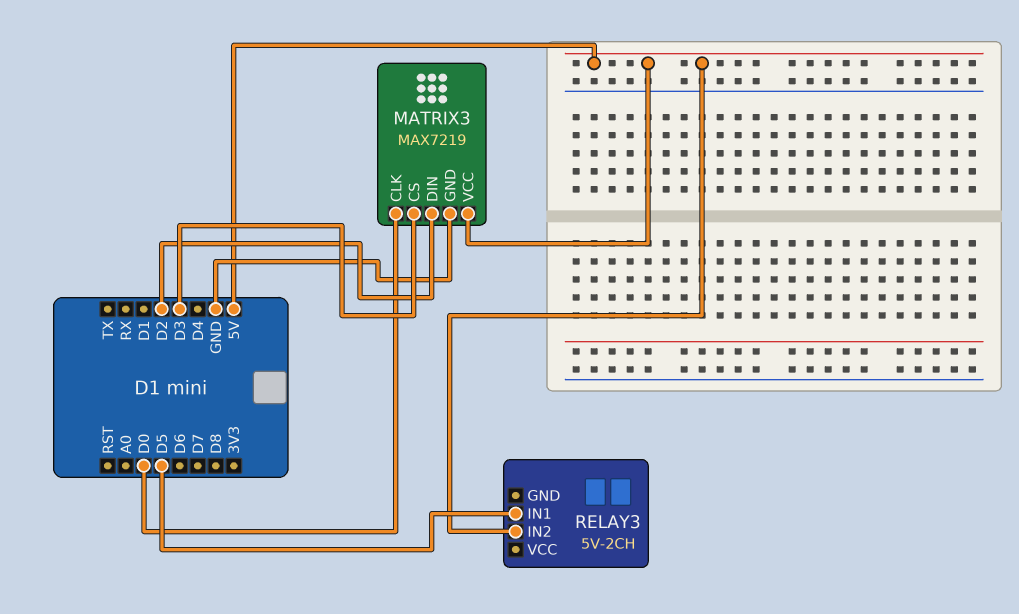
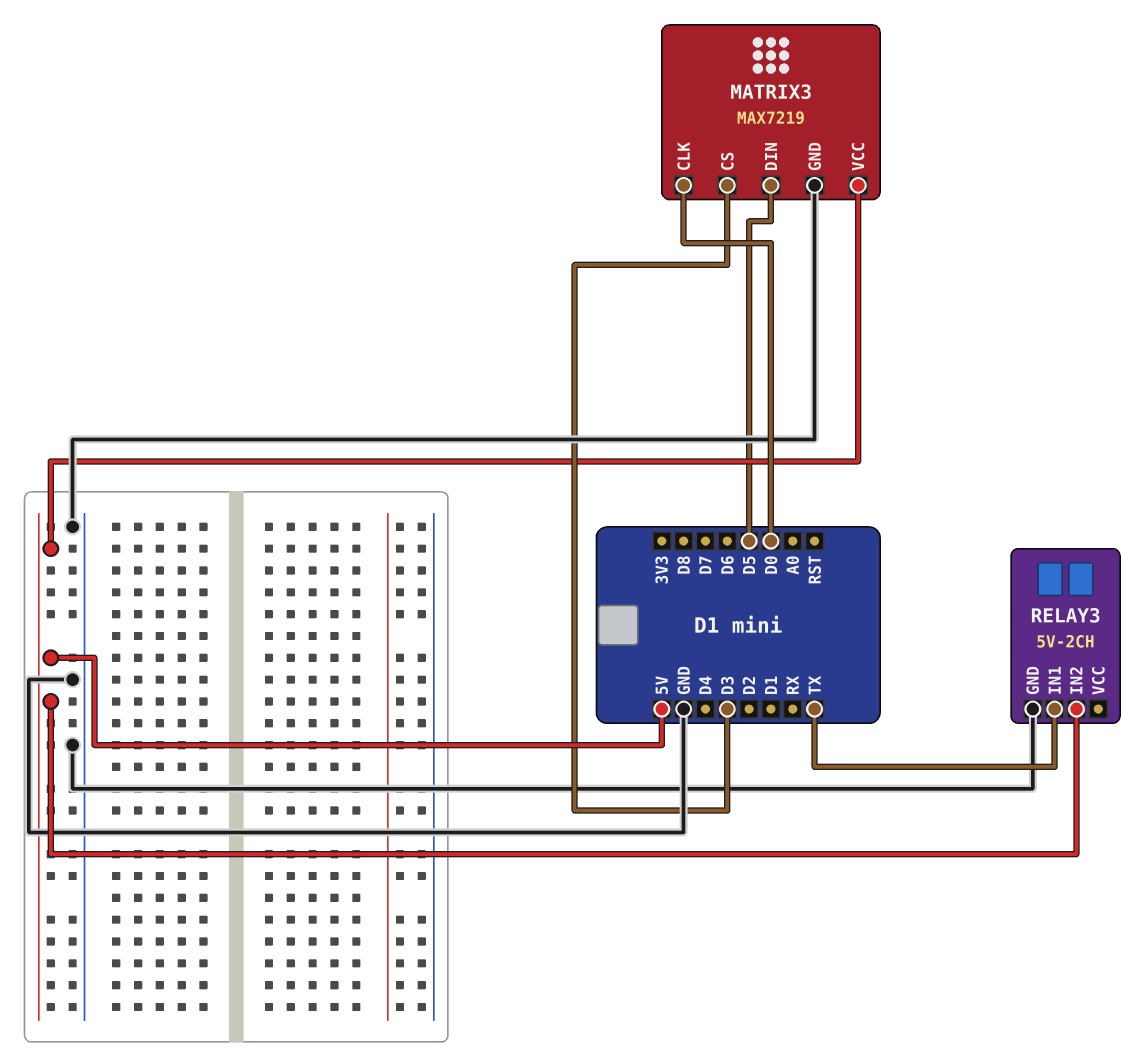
MATRIX3 pin DIN: D2 -> D5
RELAY3 pin GND: none -> GND
RELAY3 pin IN1: D5 -> TX

